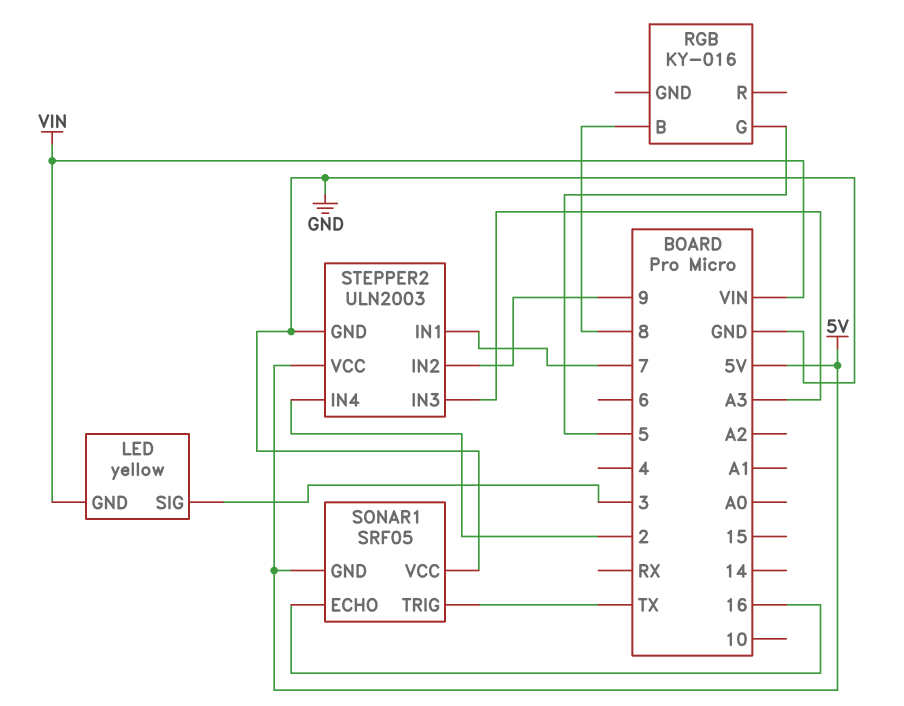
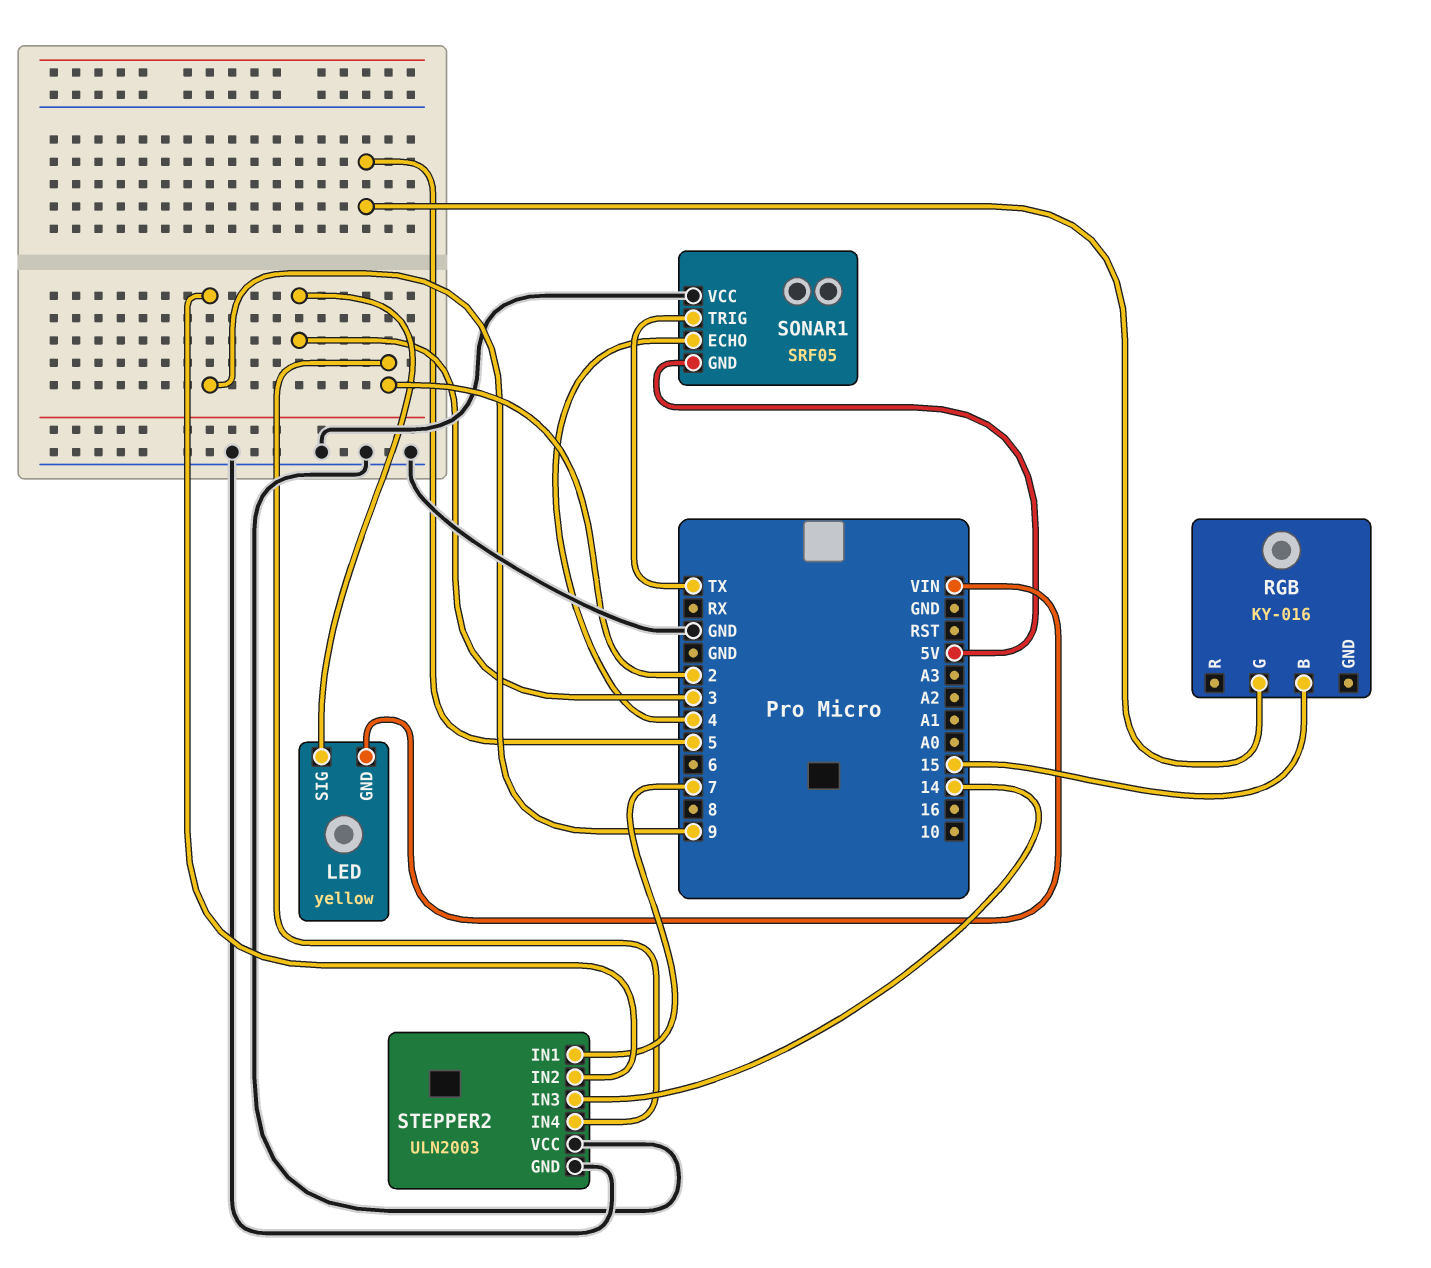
RGB pin B: 8 -> 15
SONAR1 pin ECHO: 16 -> 4
STEPPER2 pin IN3: A3 -> 14
STEPPER2 pin VCC: 5V -> GND

